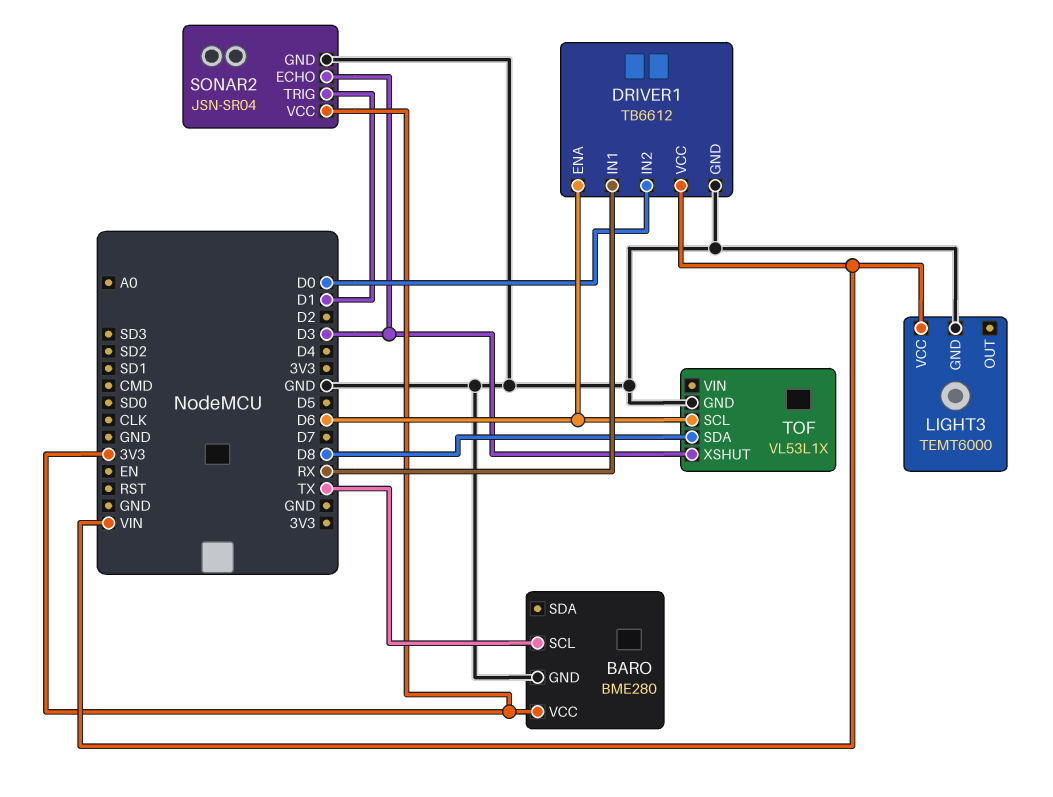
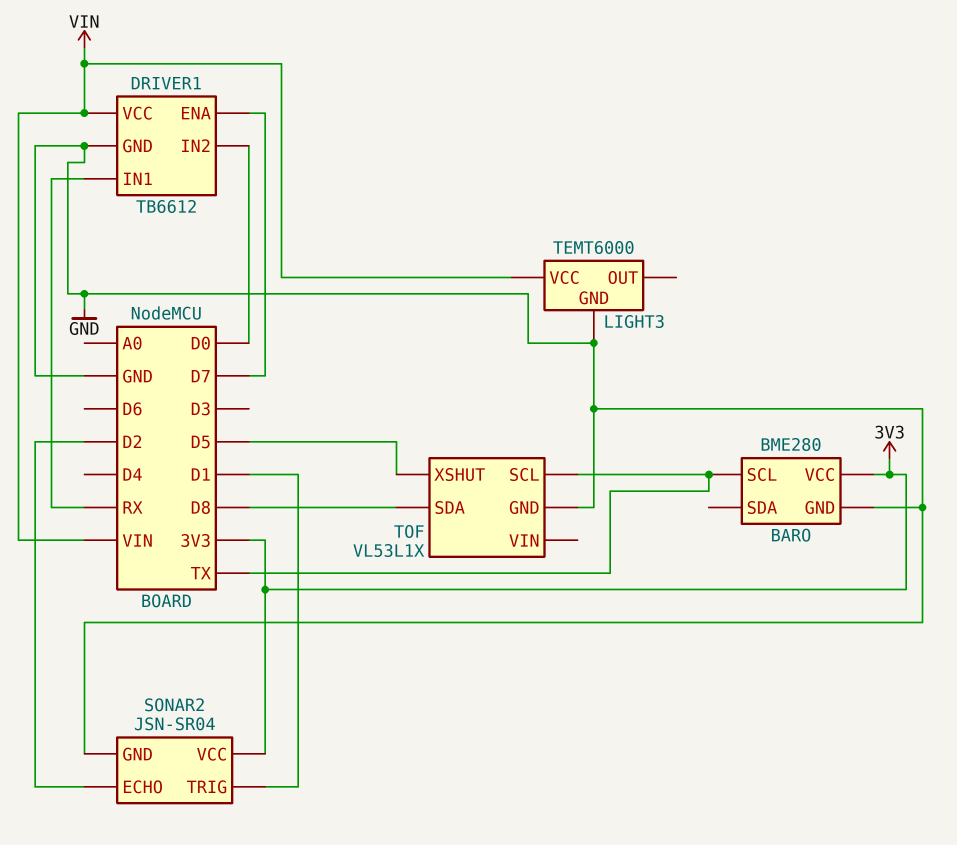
DRIVER1 pin ENA: D6 -> D7
SONAR2 pin ECHO: D3 -> D2
TOF pin SCL: D6 -> TX
TOF pin XSHUT: D3 -> D5

